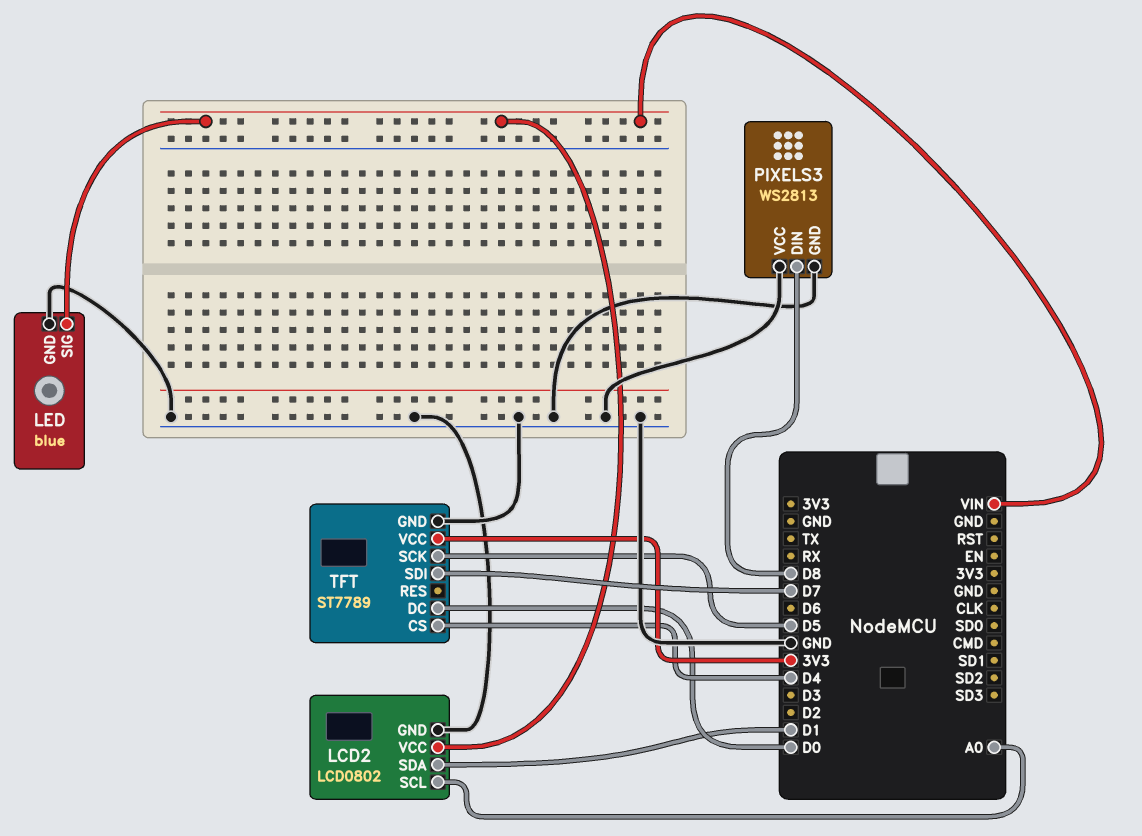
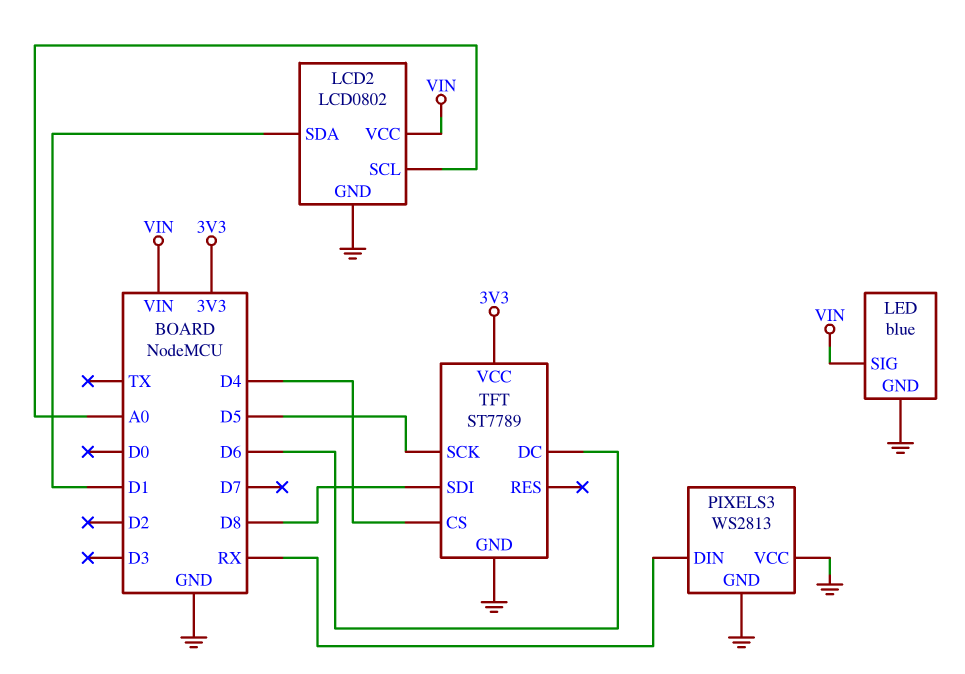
PIXELS3 pin DIN: D8 -> RX
TFT pin DC: D0 -> D6
TFT pin SDI: D7 -> D8

